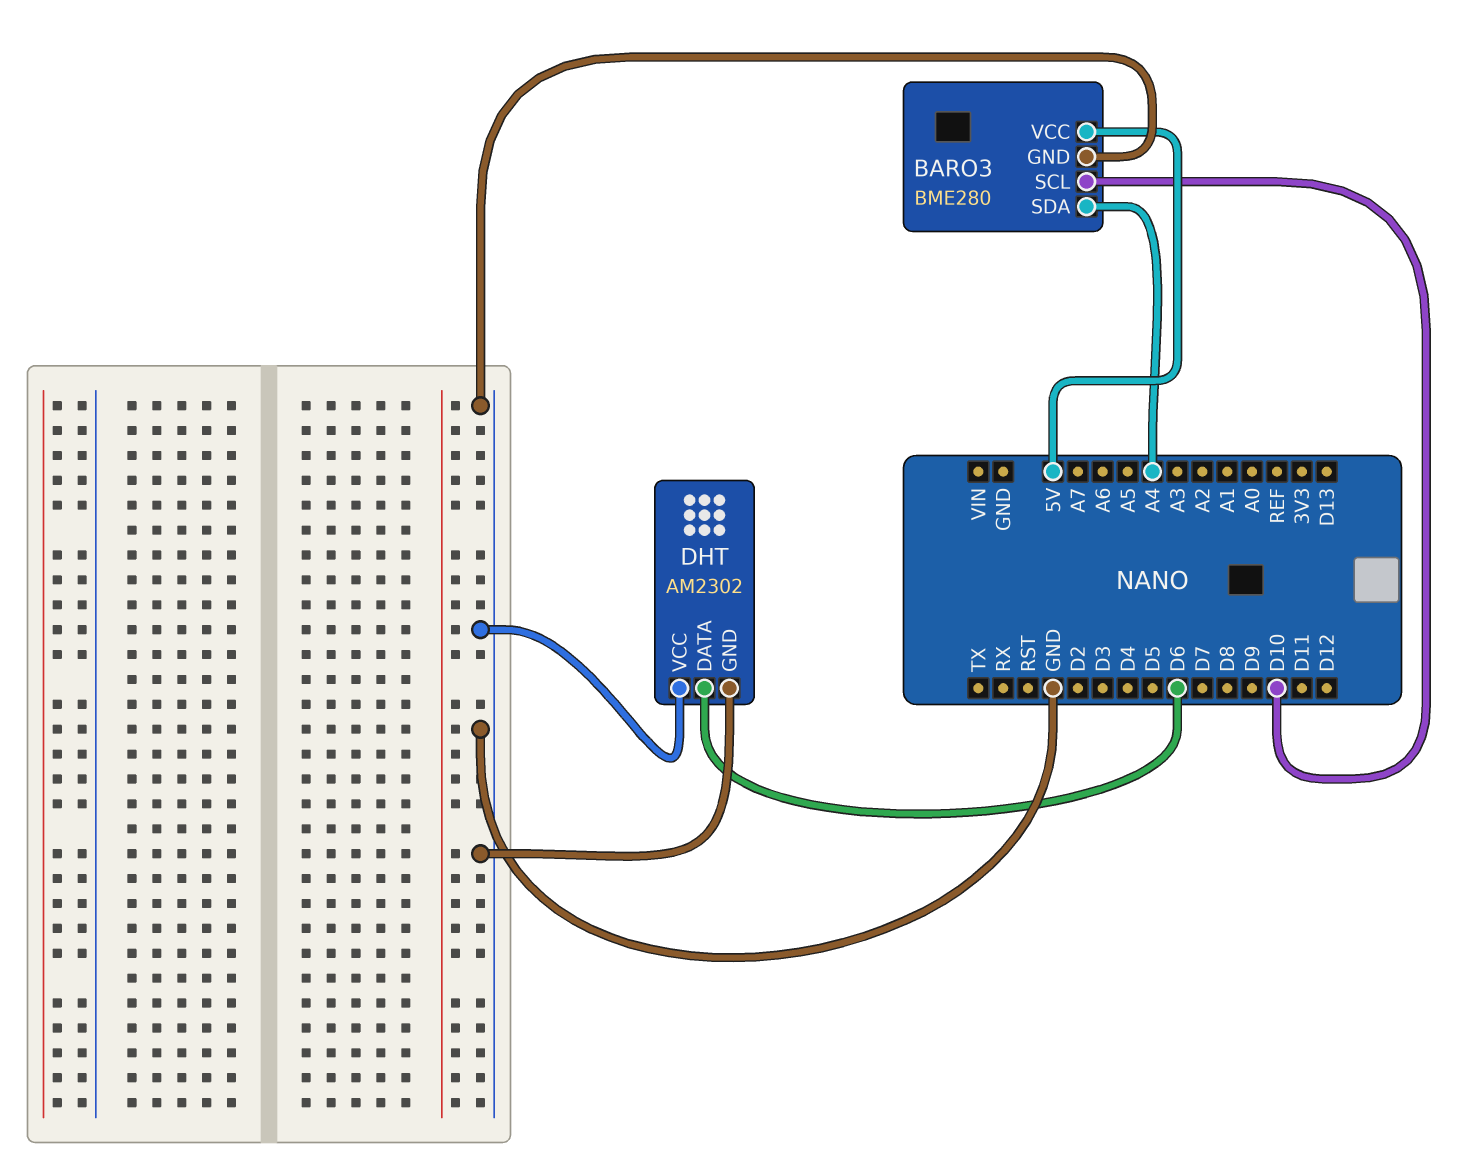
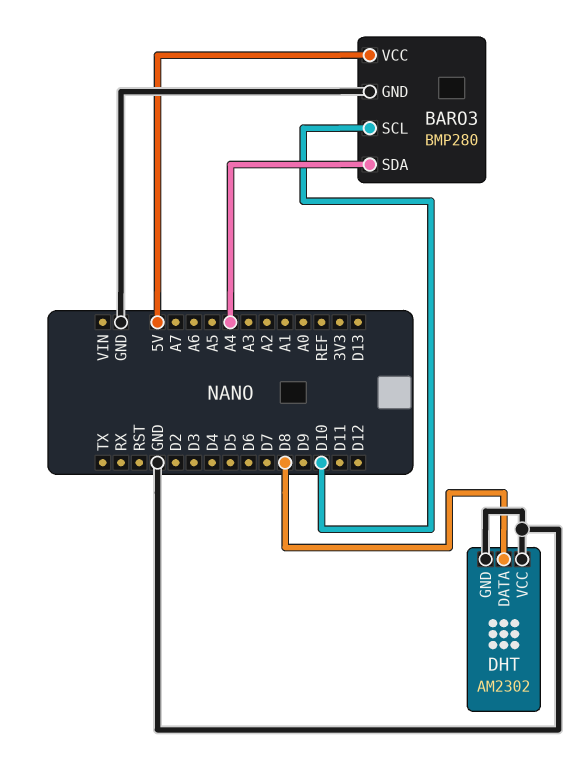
BARO3: BME280 -> BMP280
DHT pin DATA: D6 -> D8

